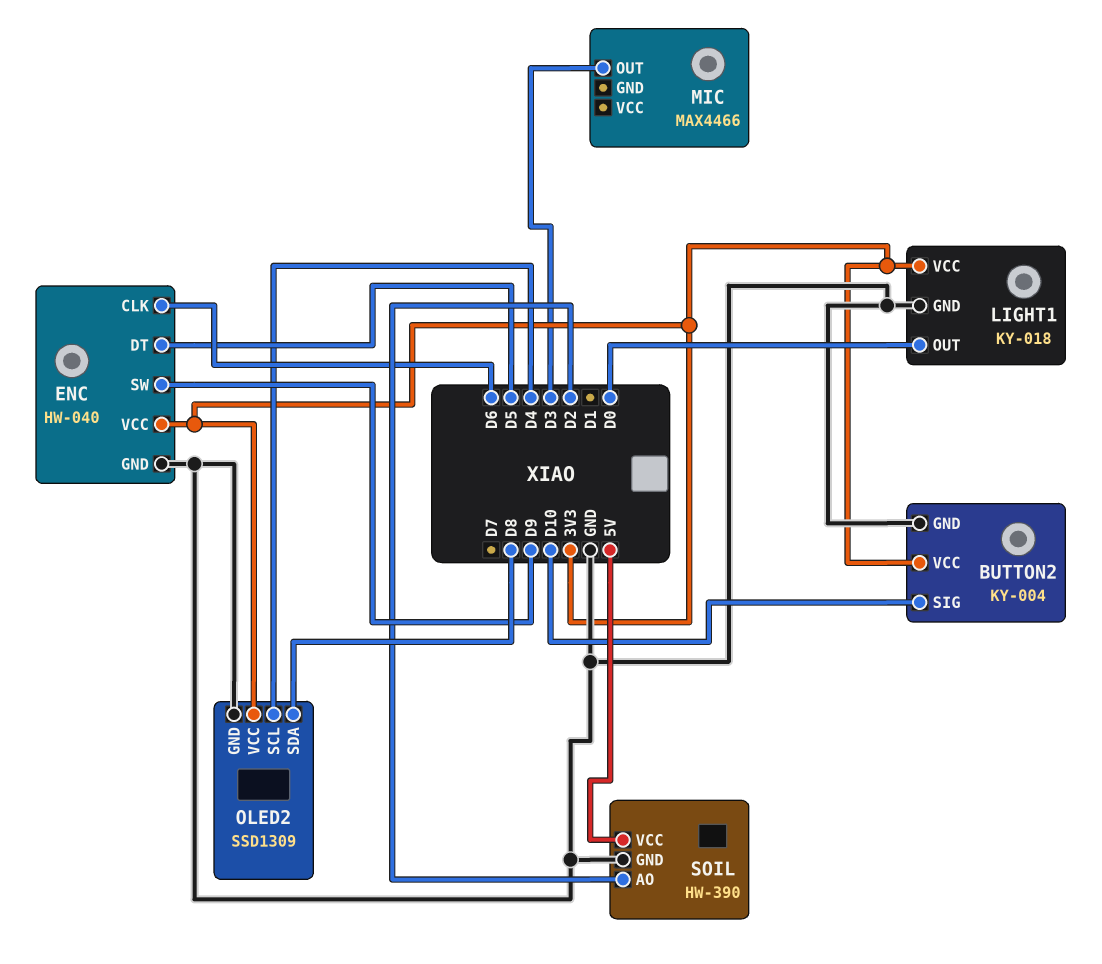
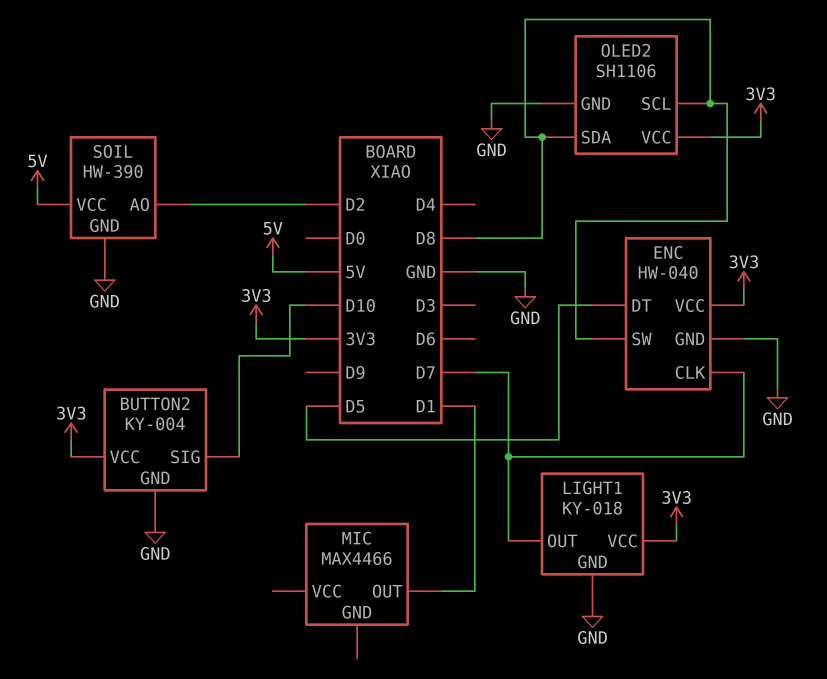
ENC pin CLK: D6 -> D7
ENC pin SW: D9 -> D8
LIGHT1 pin OUT: D0 -> D7
MIC pin OUT: D3 -> D1
OLED2: SSD1309 -> SH1106
OLED2 pin SCL: D4 -> D8

